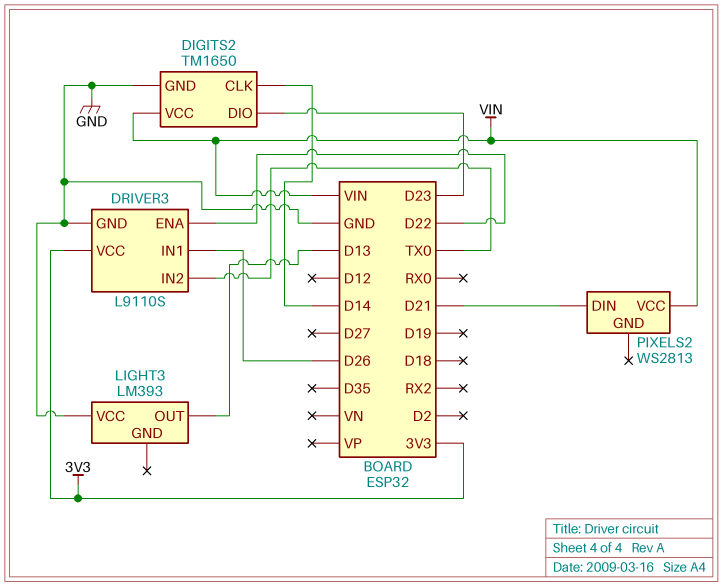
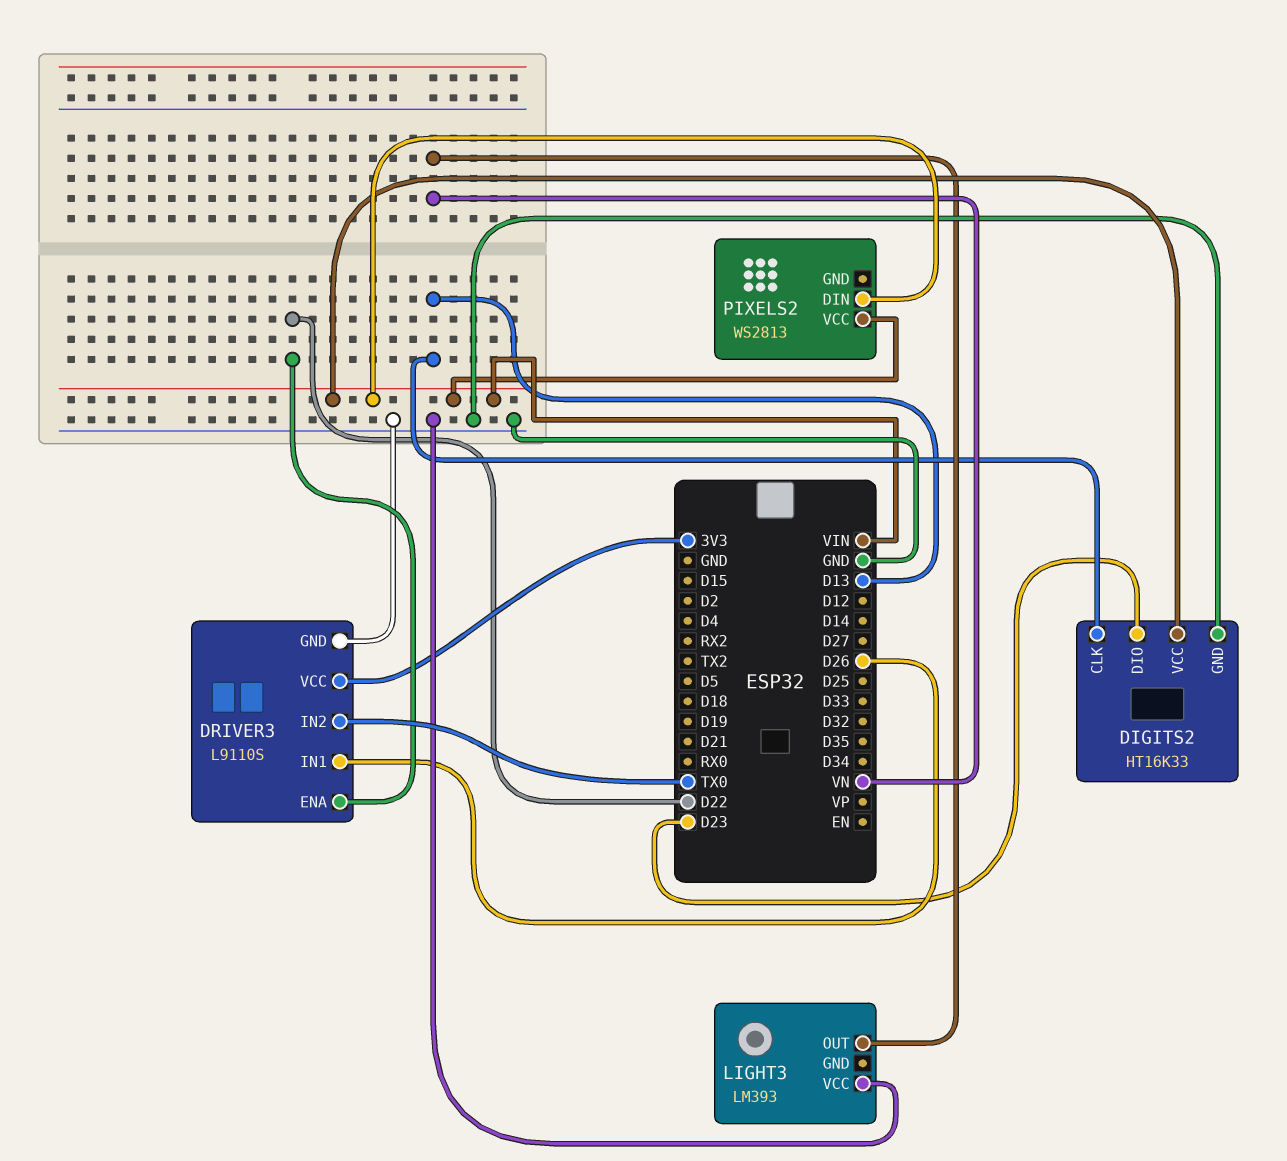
DIGITS2: TM1650 -> HT16K33
DIGITS2 pin CLK: D14 -> D13
LIGHT3 pin OUT: D13 -> VN
PIXELS2 pin DIN: D21 -> VIN

